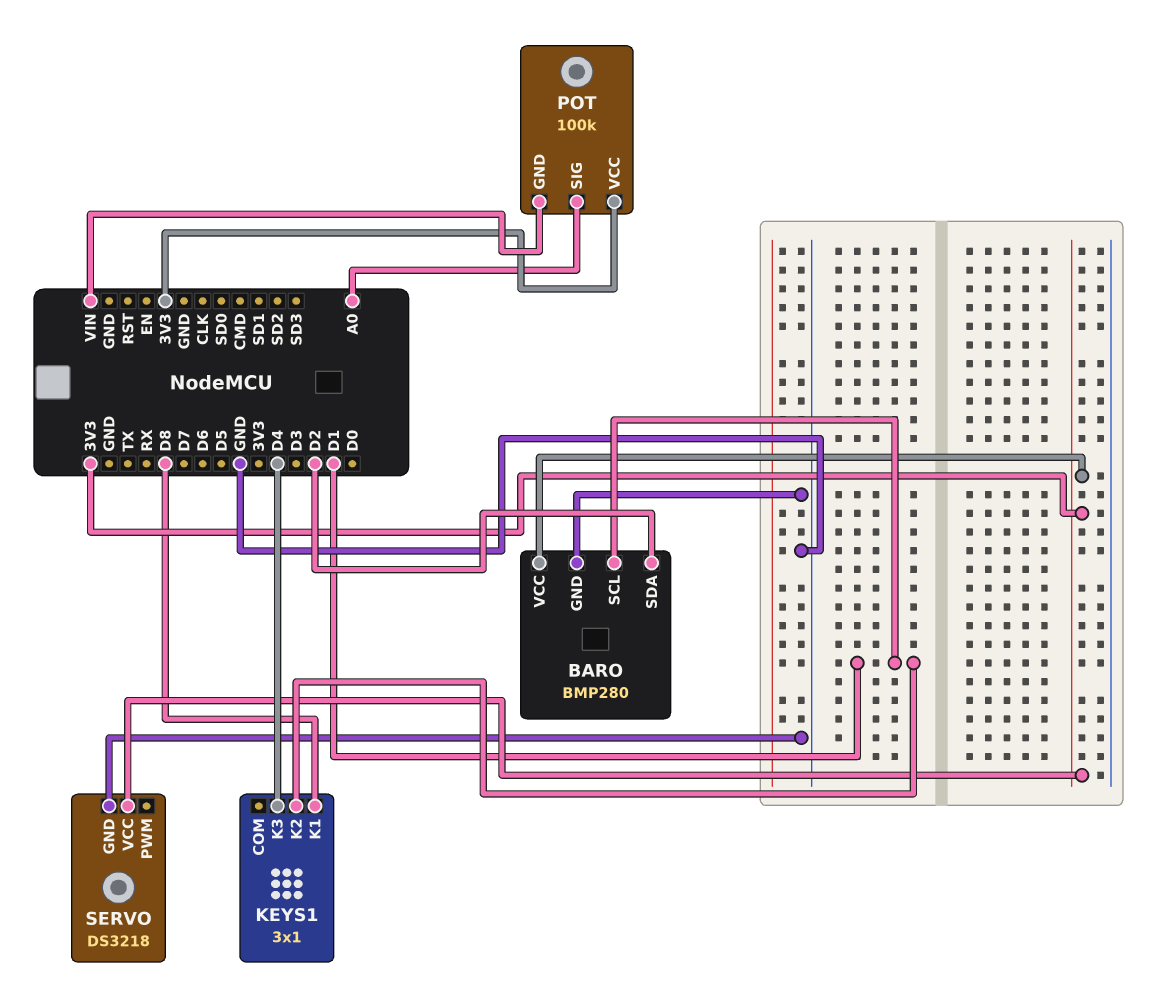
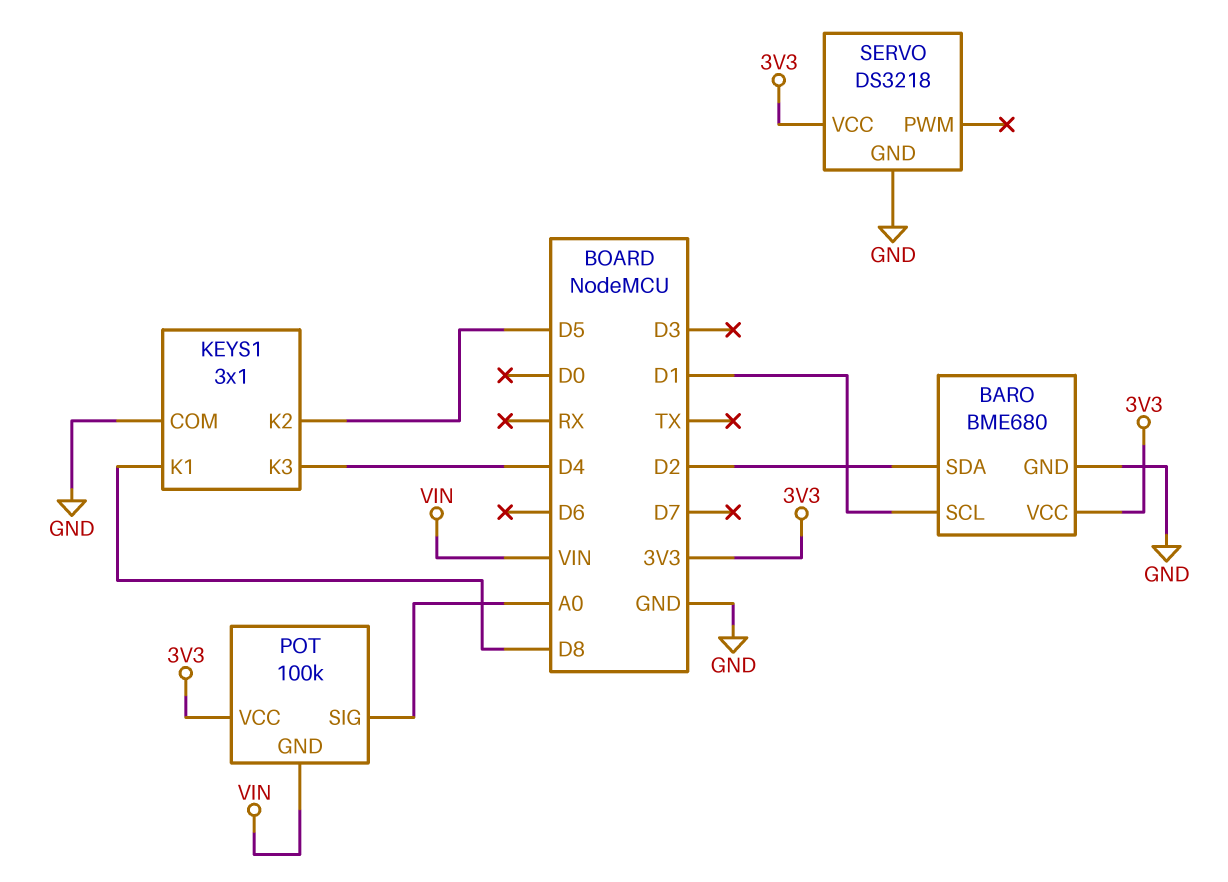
BARO: BMP280 -> BME680
KEYS1 pin COM: none -> GND
KEYS1 pin K2: D1 -> D5

